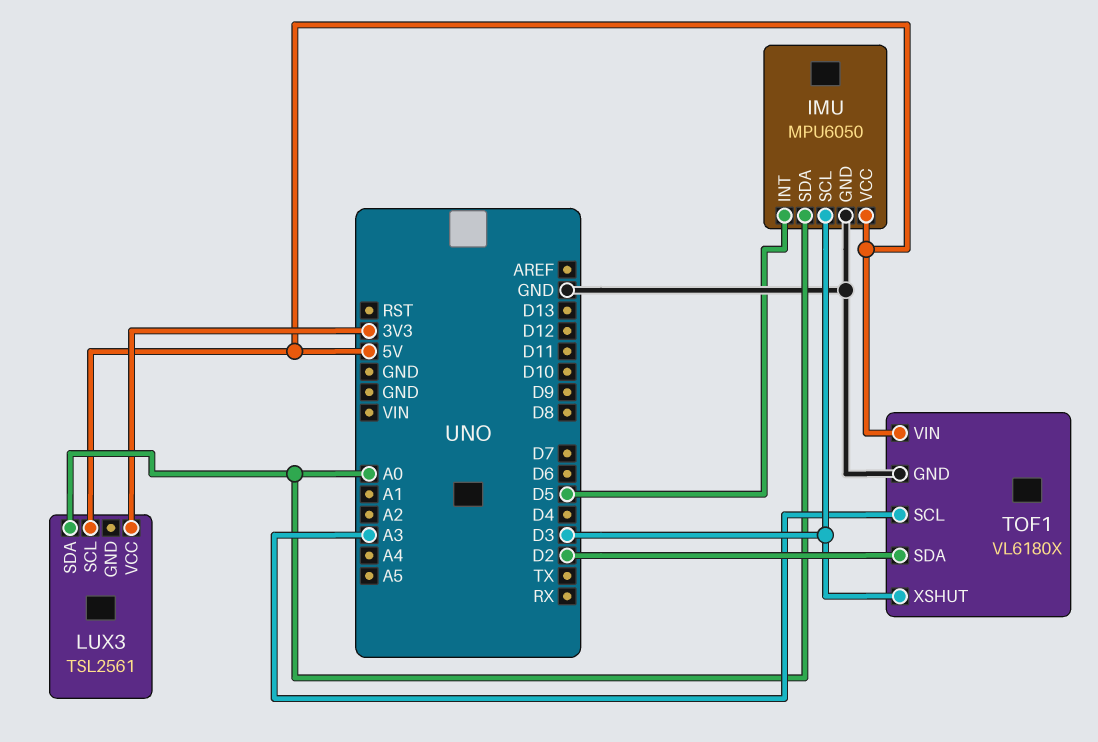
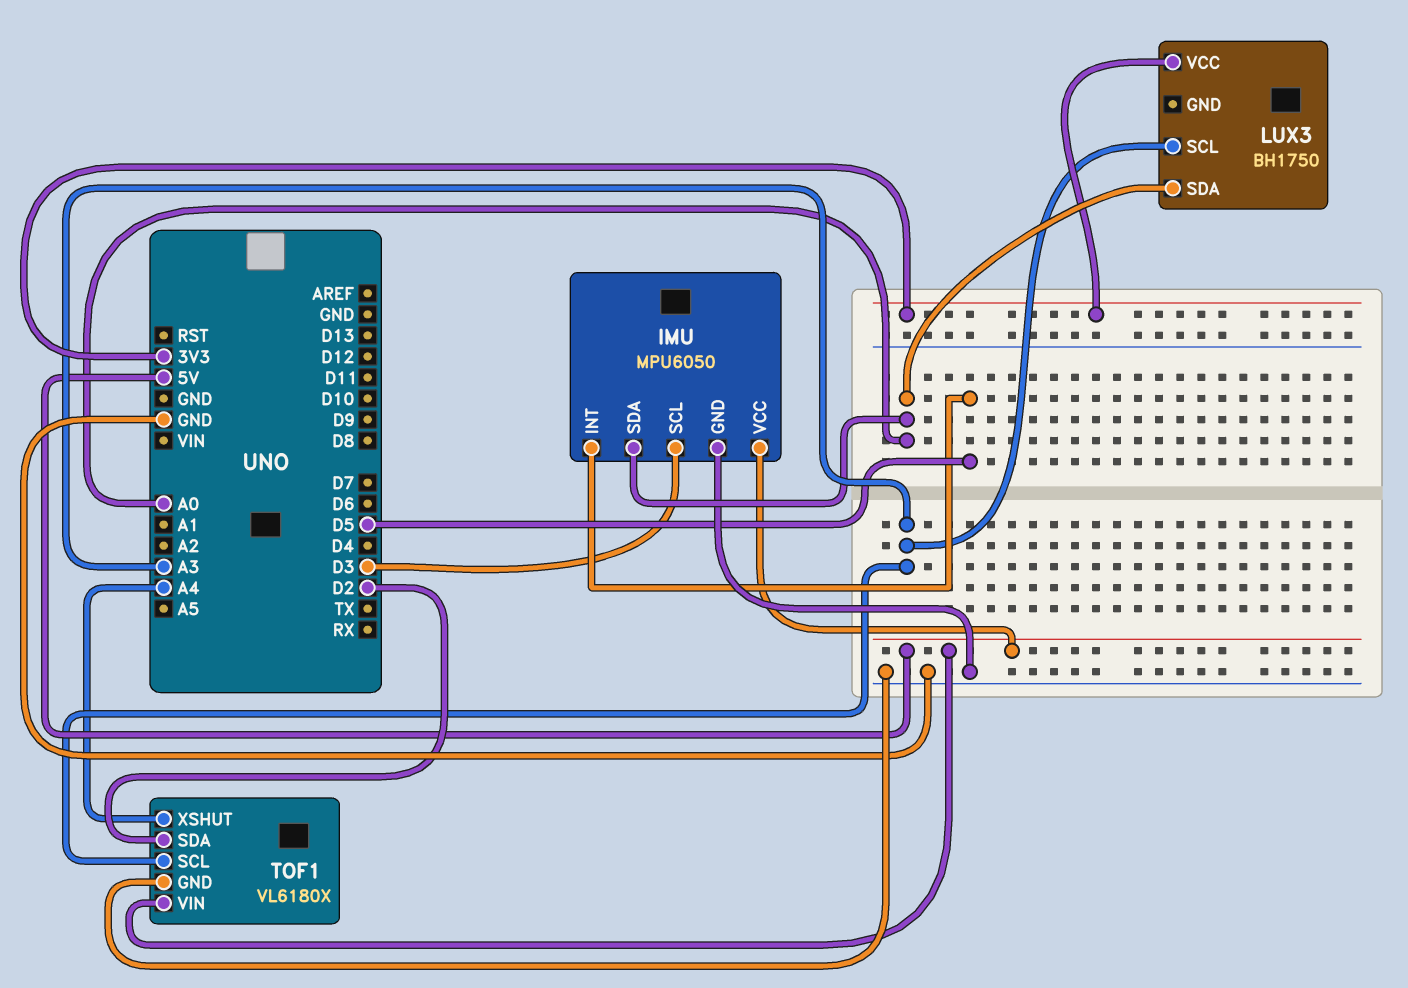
LUX3: TSL2561 -> BH1750
LUX3 pin SCL: 5V -> A3
TOF1 pin XSHUT: D3 -> A4

